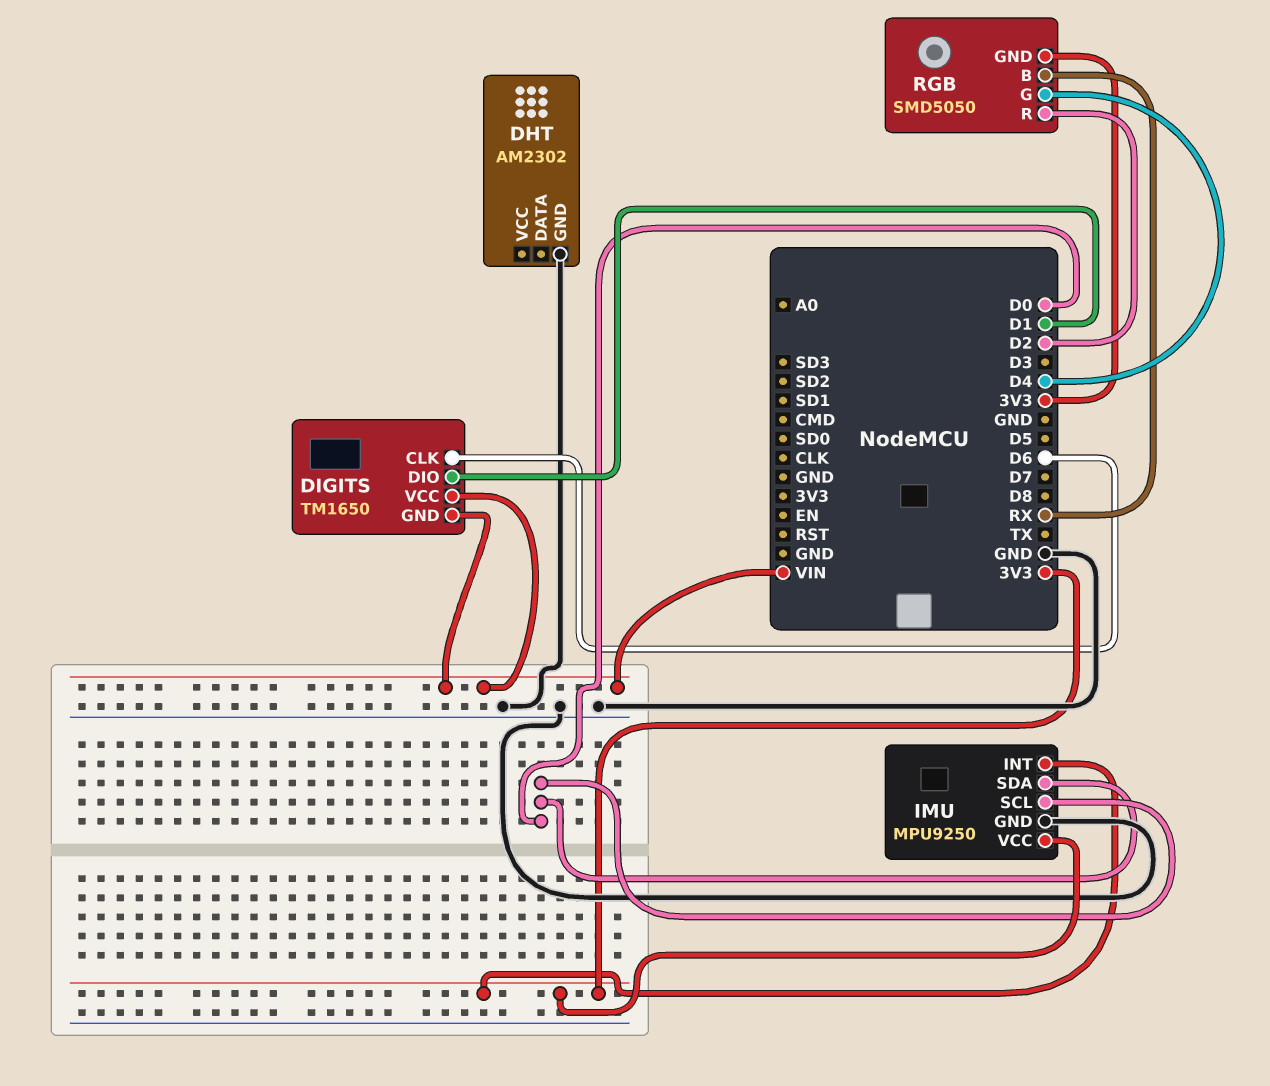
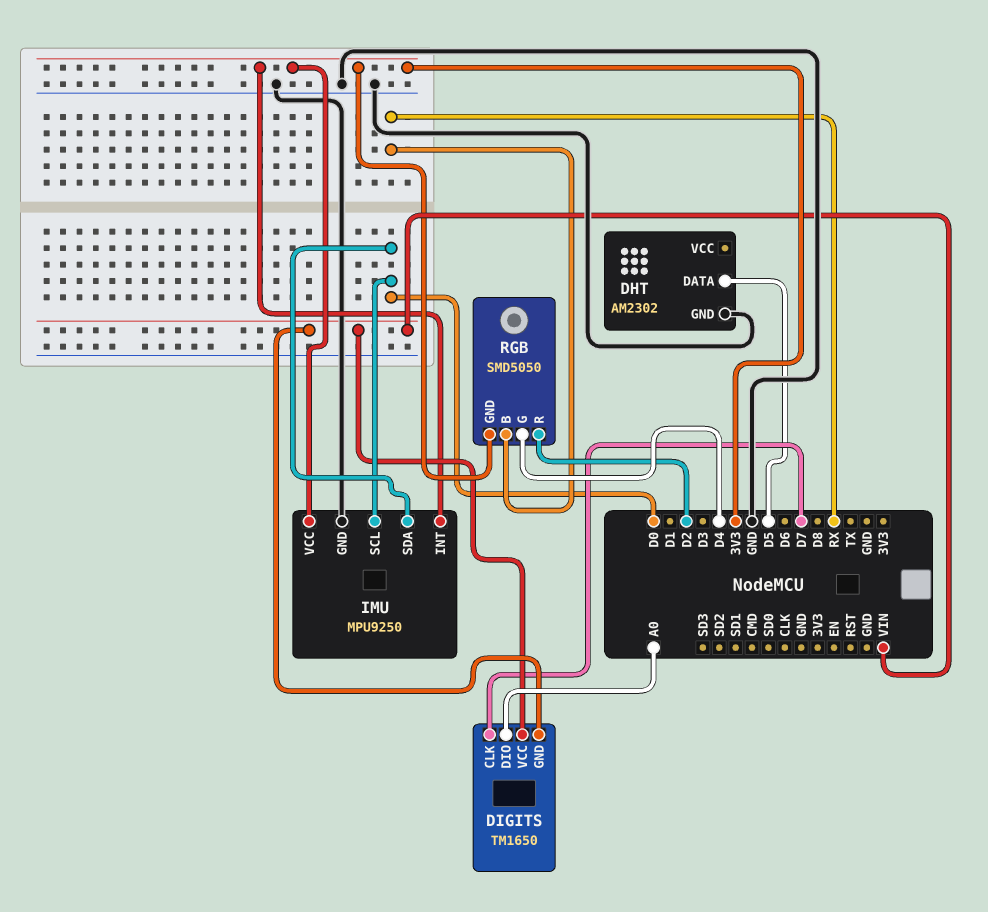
DHT pin DATA: none -> D5
DIGITS pin CLK: D6 -> D7
DIGITS pin DIO: D1 -> A0

